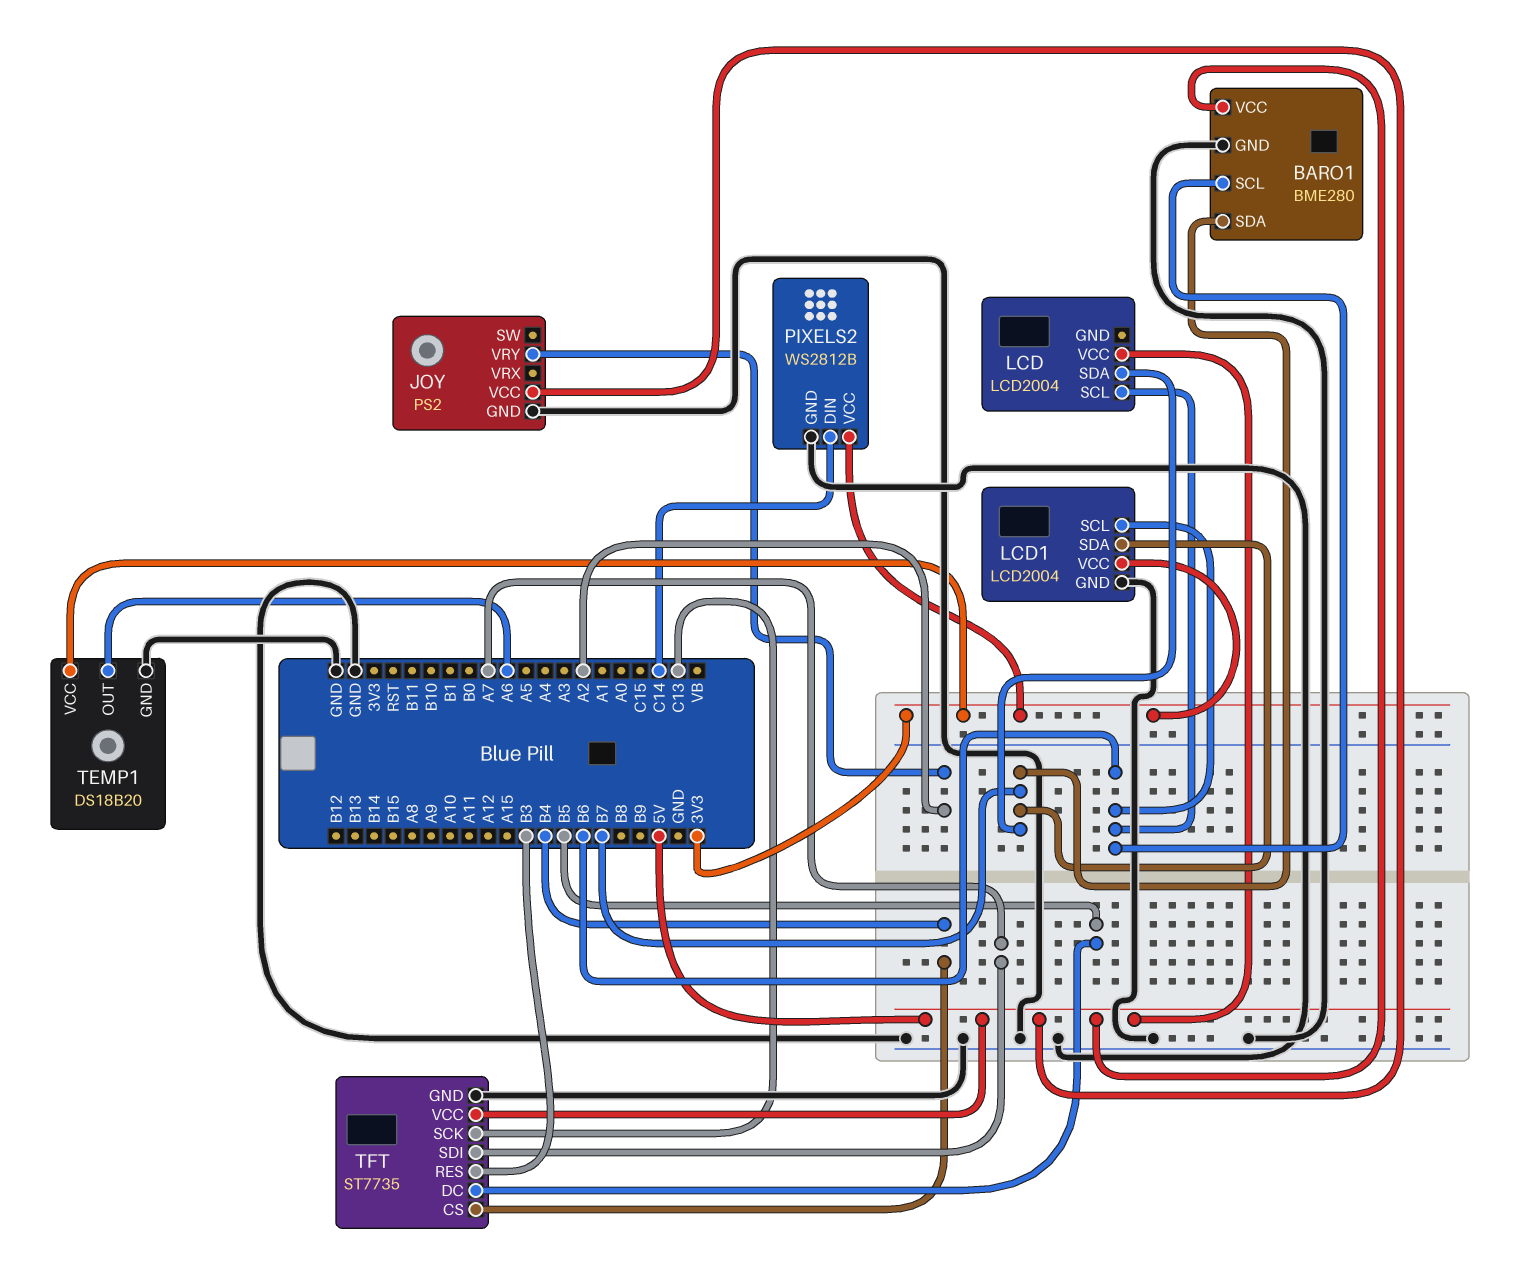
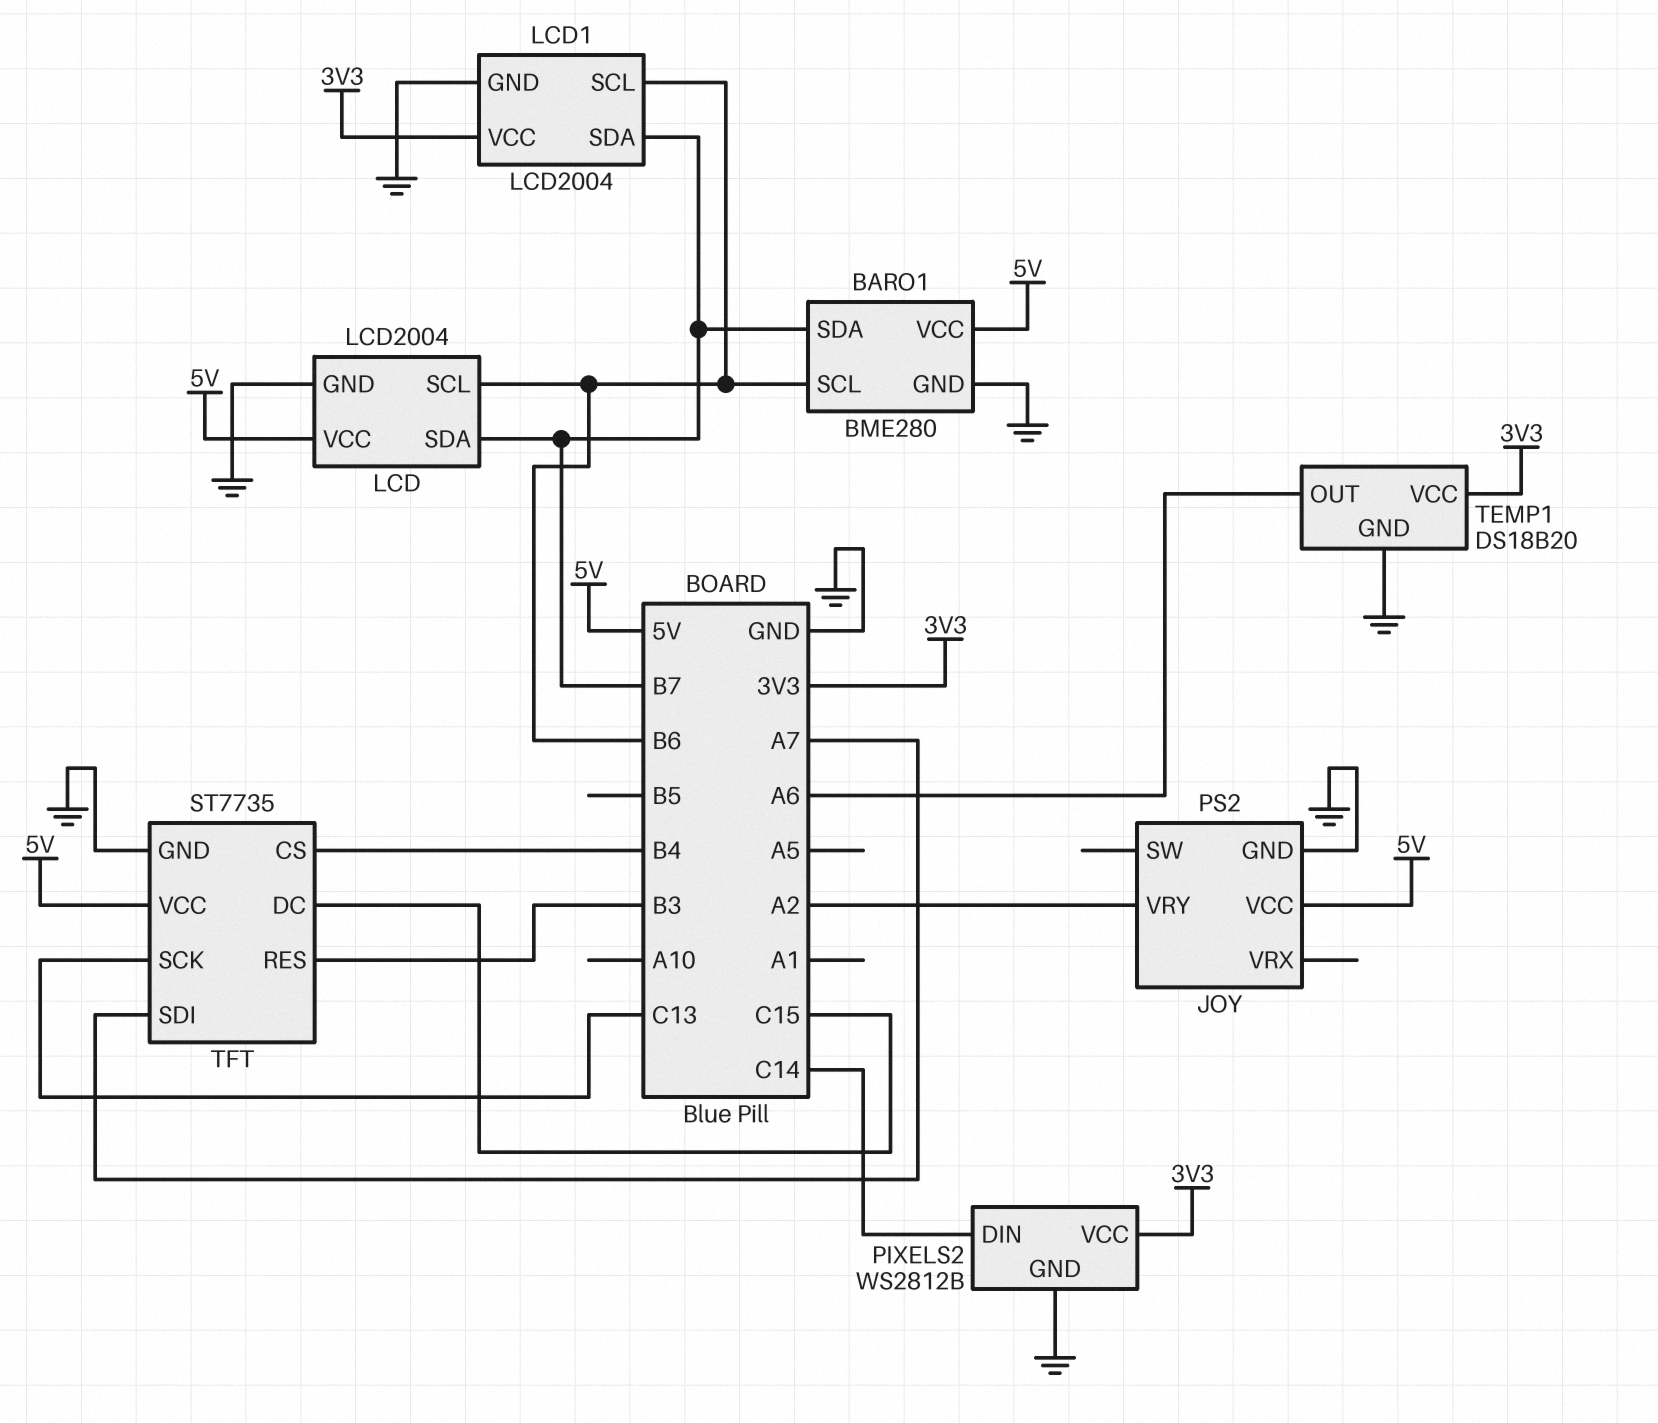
LCD pin GND: none -> GND
TFT pin DC: B5 -> C15

